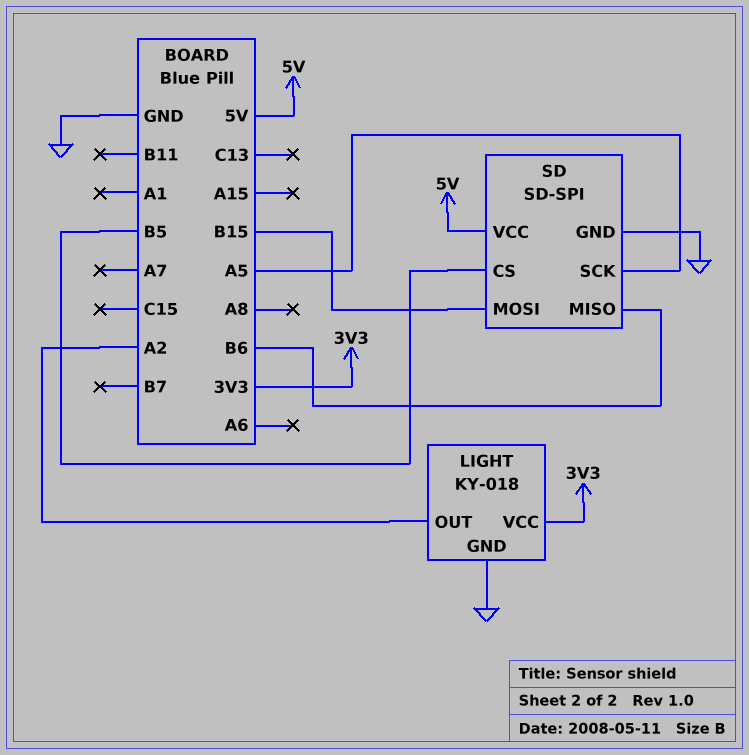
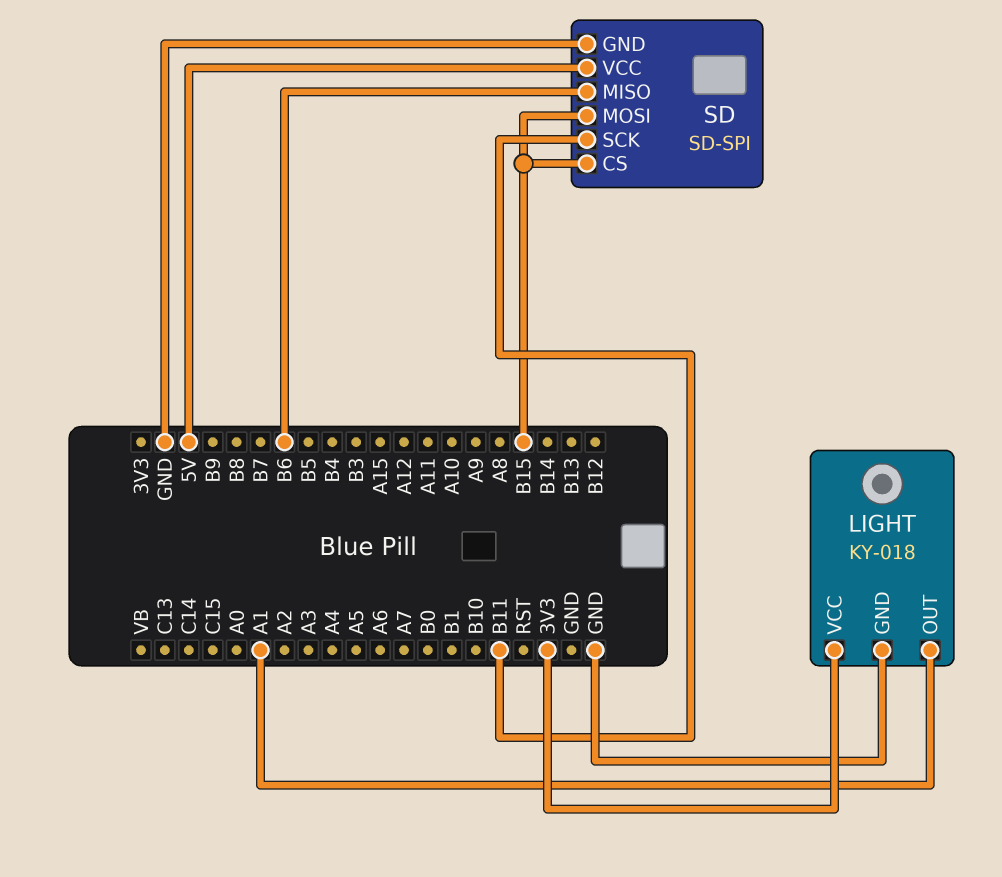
LIGHT pin OUT: A2 -> A1
SD pin CS: B5 -> B15
SD pin SCK: A5 -> B11

